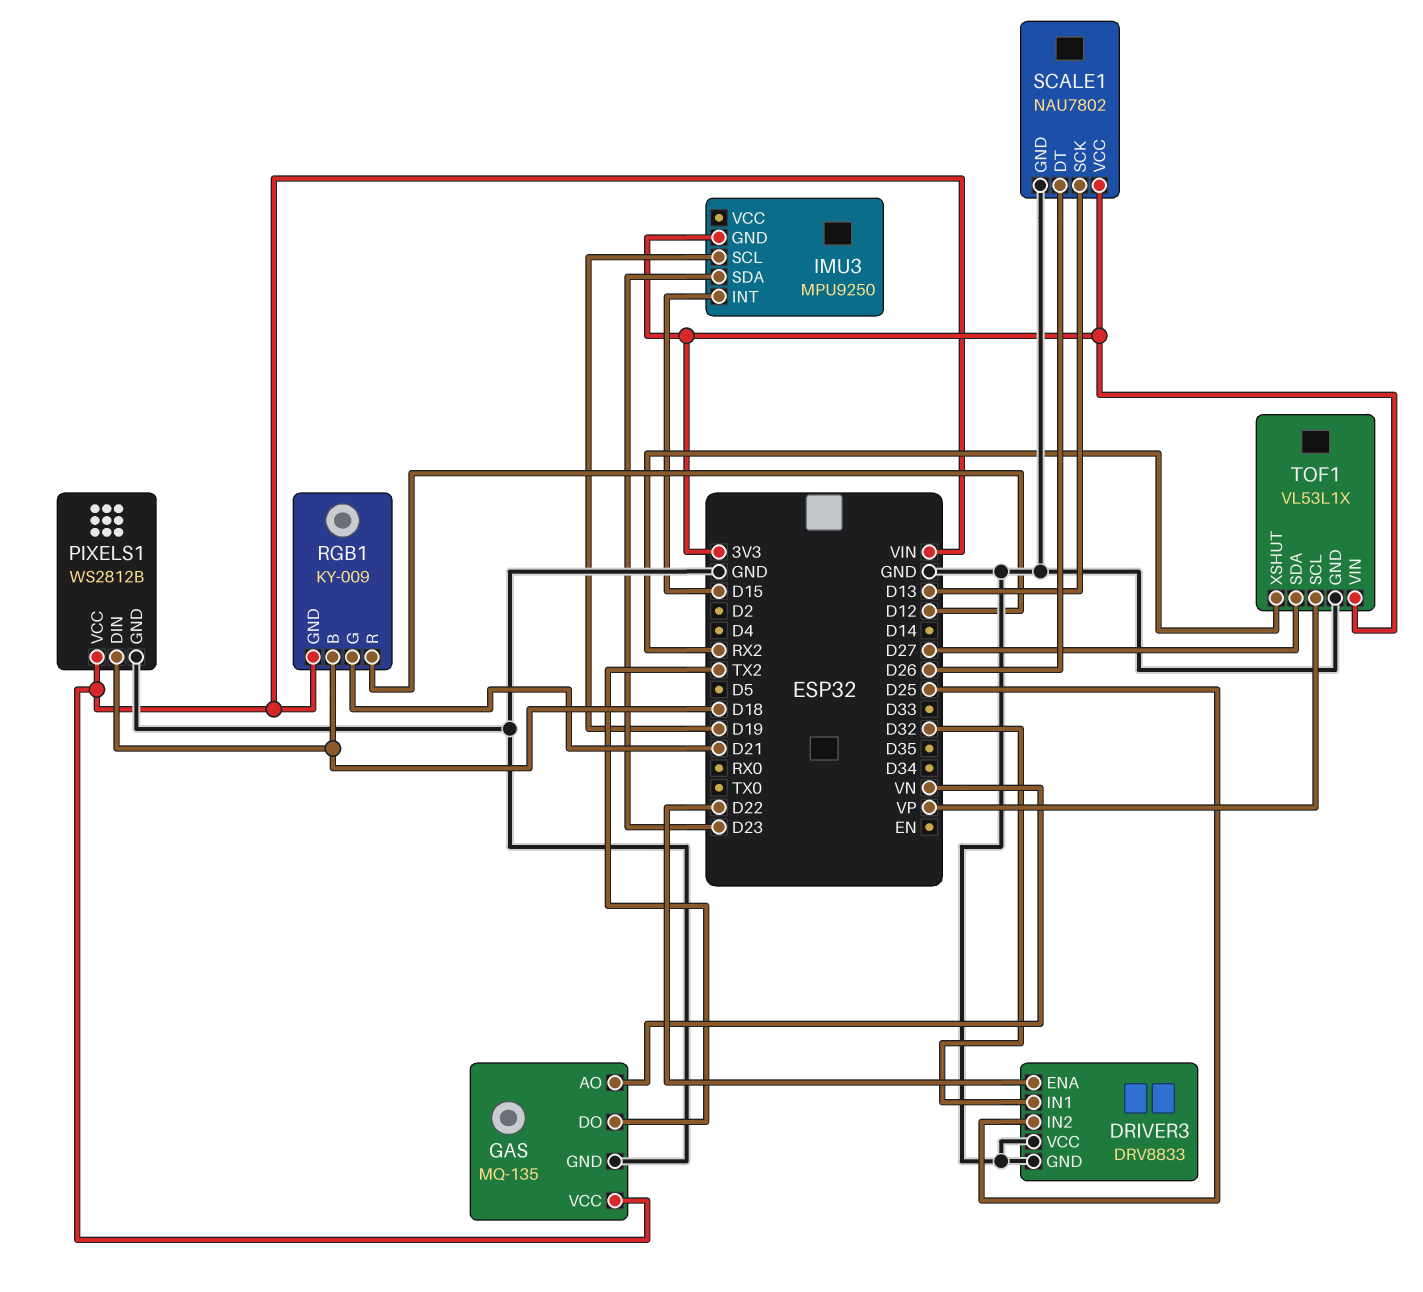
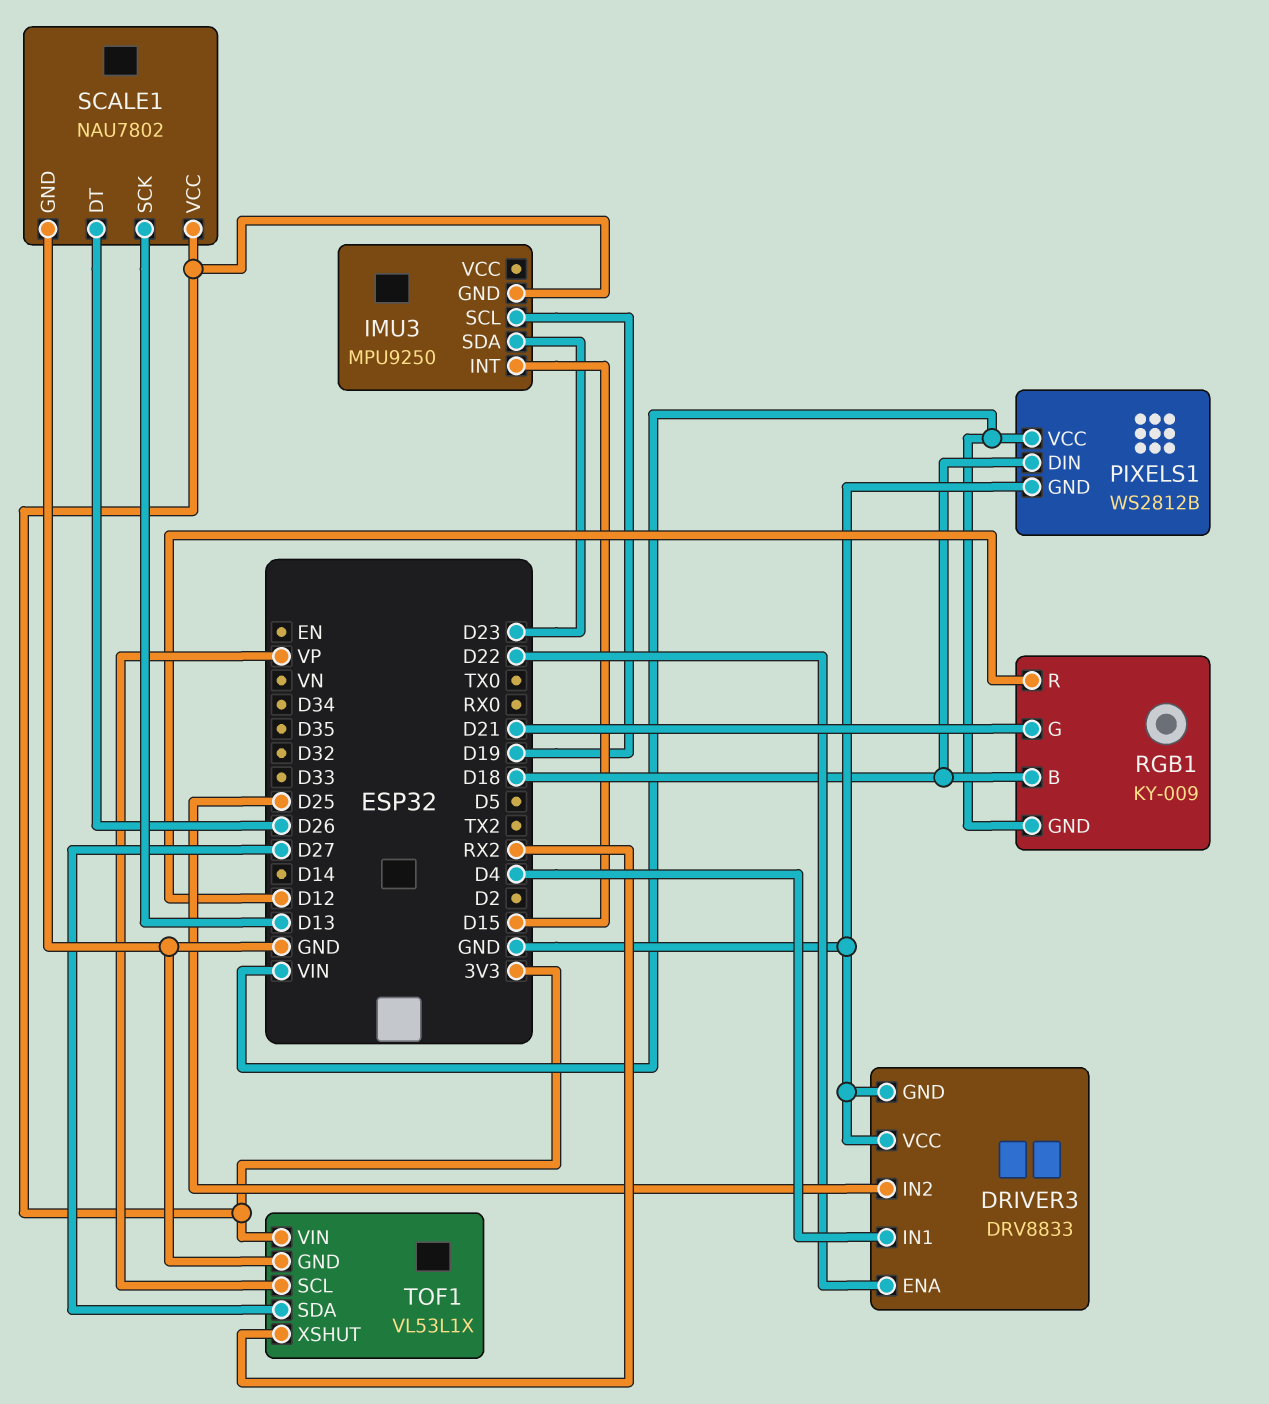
DRIVER3 pin IN1: D32 -> D4
GAS: MQ-135 -> none
GAS pin AO: VN -> none
GAS pin DO: TX2 -> none
GAS pin GND: GND -> none
GAS pin VCC: VIN -> none

